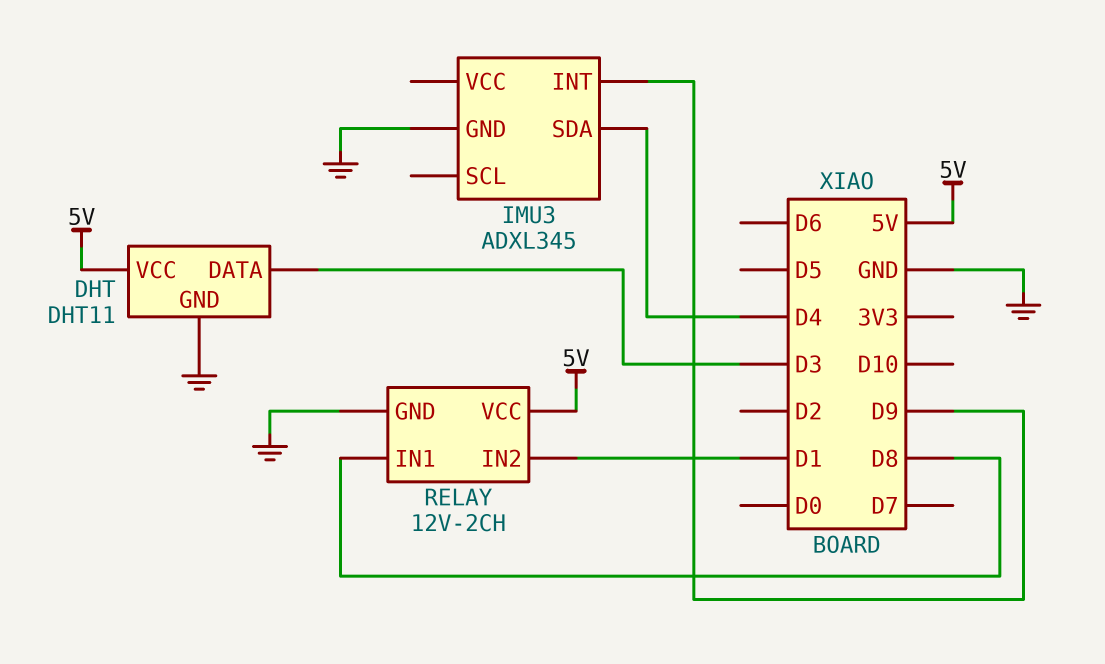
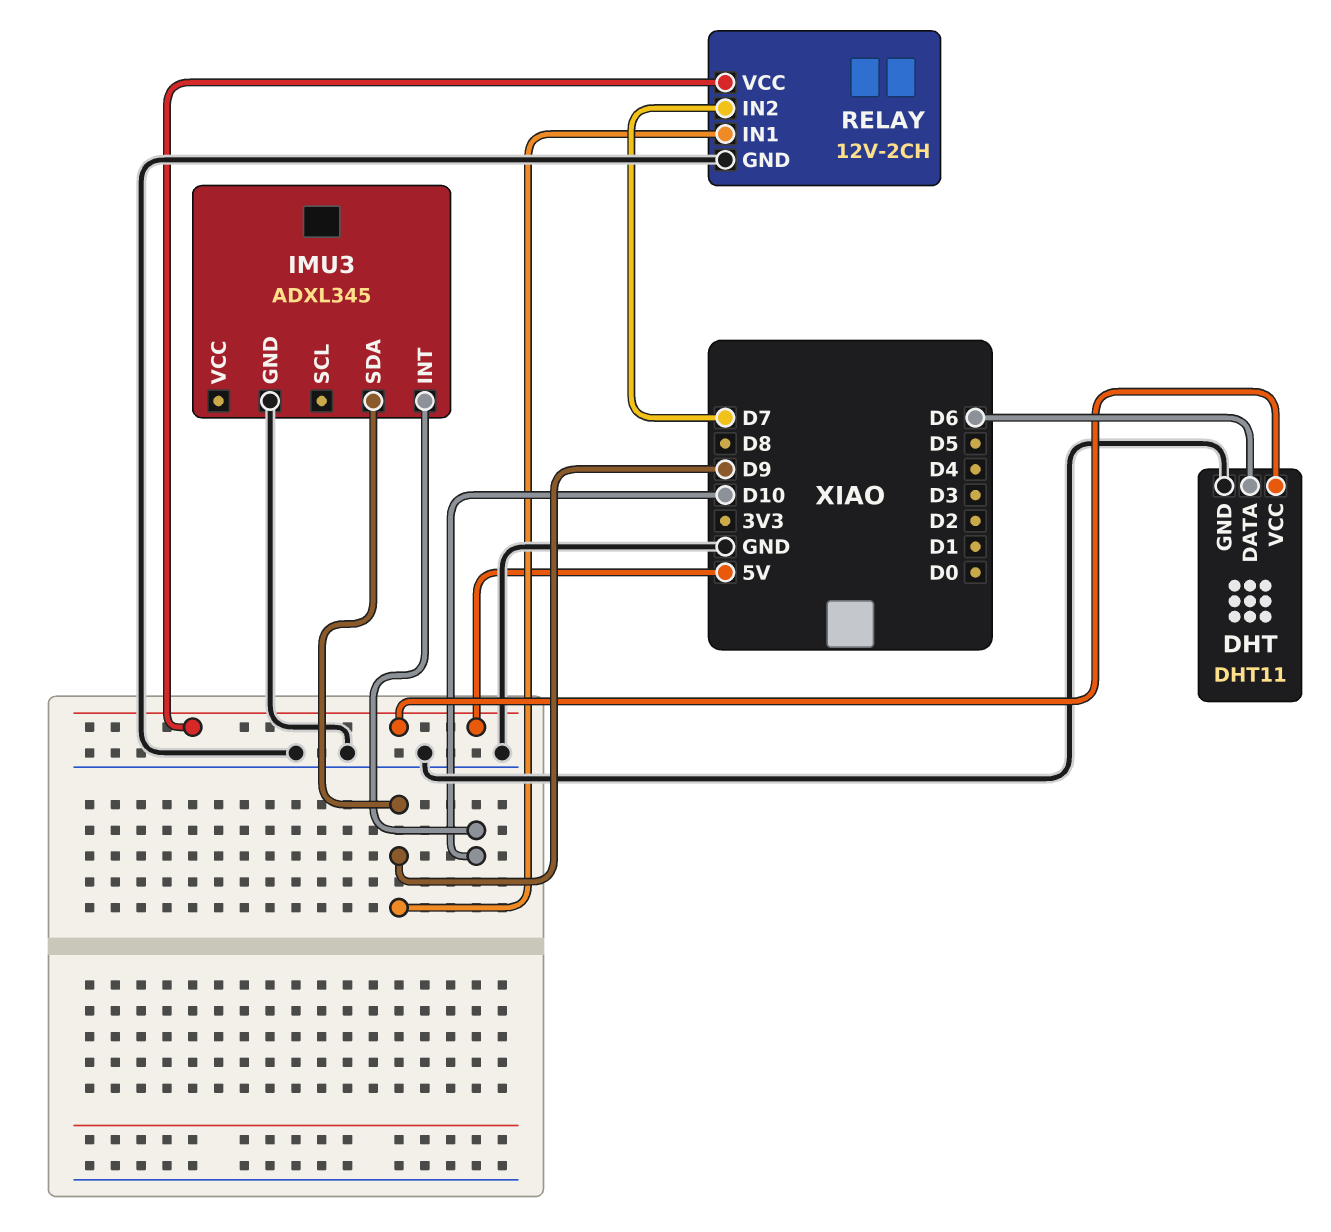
DHT pin DATA: D3 -> D6
IMU3 pin INT: D9 -> D10
IMU3 pin SDA: D4 -> D9
RELAY pin IN1: D8 -> D9
RELAY pin IN2: D1 -> D7

